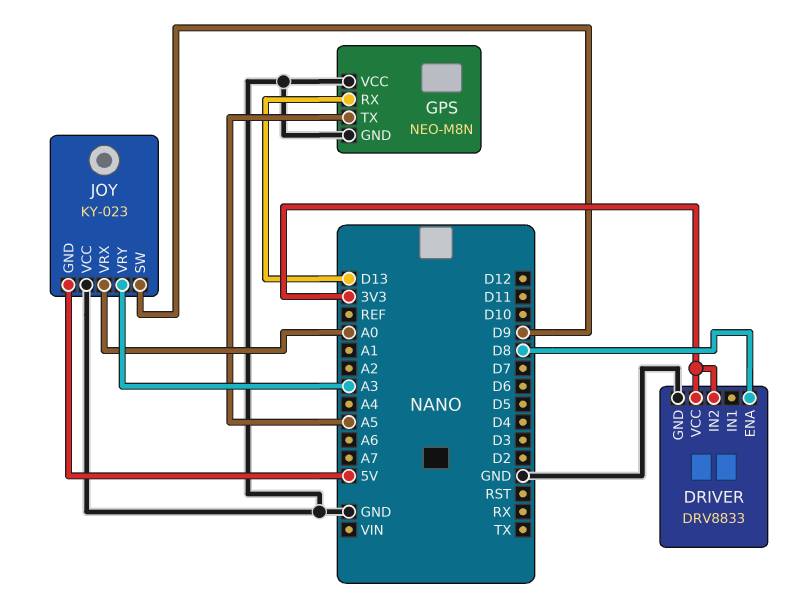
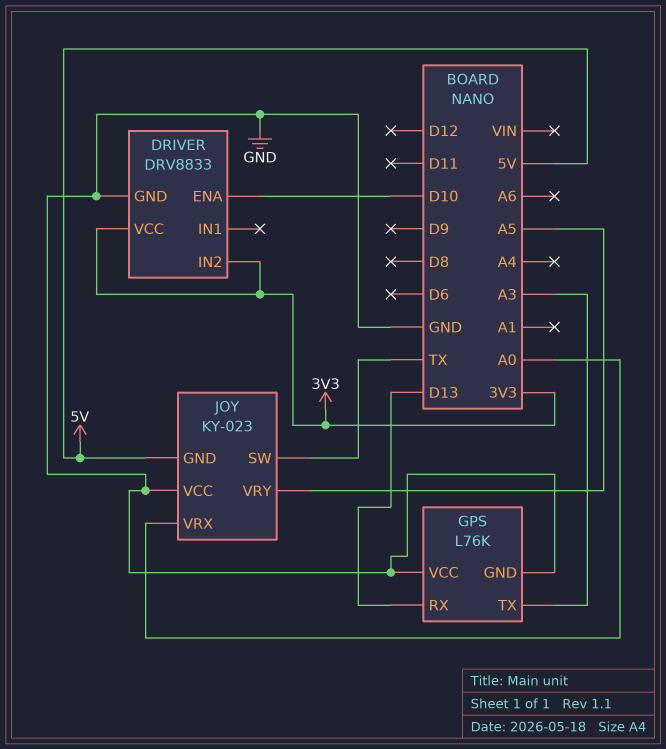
DRIVER pin ENA: D8 -> D10
GPS: NEO-M8N -> L76K
GPS pin TX: A5 -> A3
JOY pin SW: D9 -> TX
JOY pin VRY: A3 -> A5

